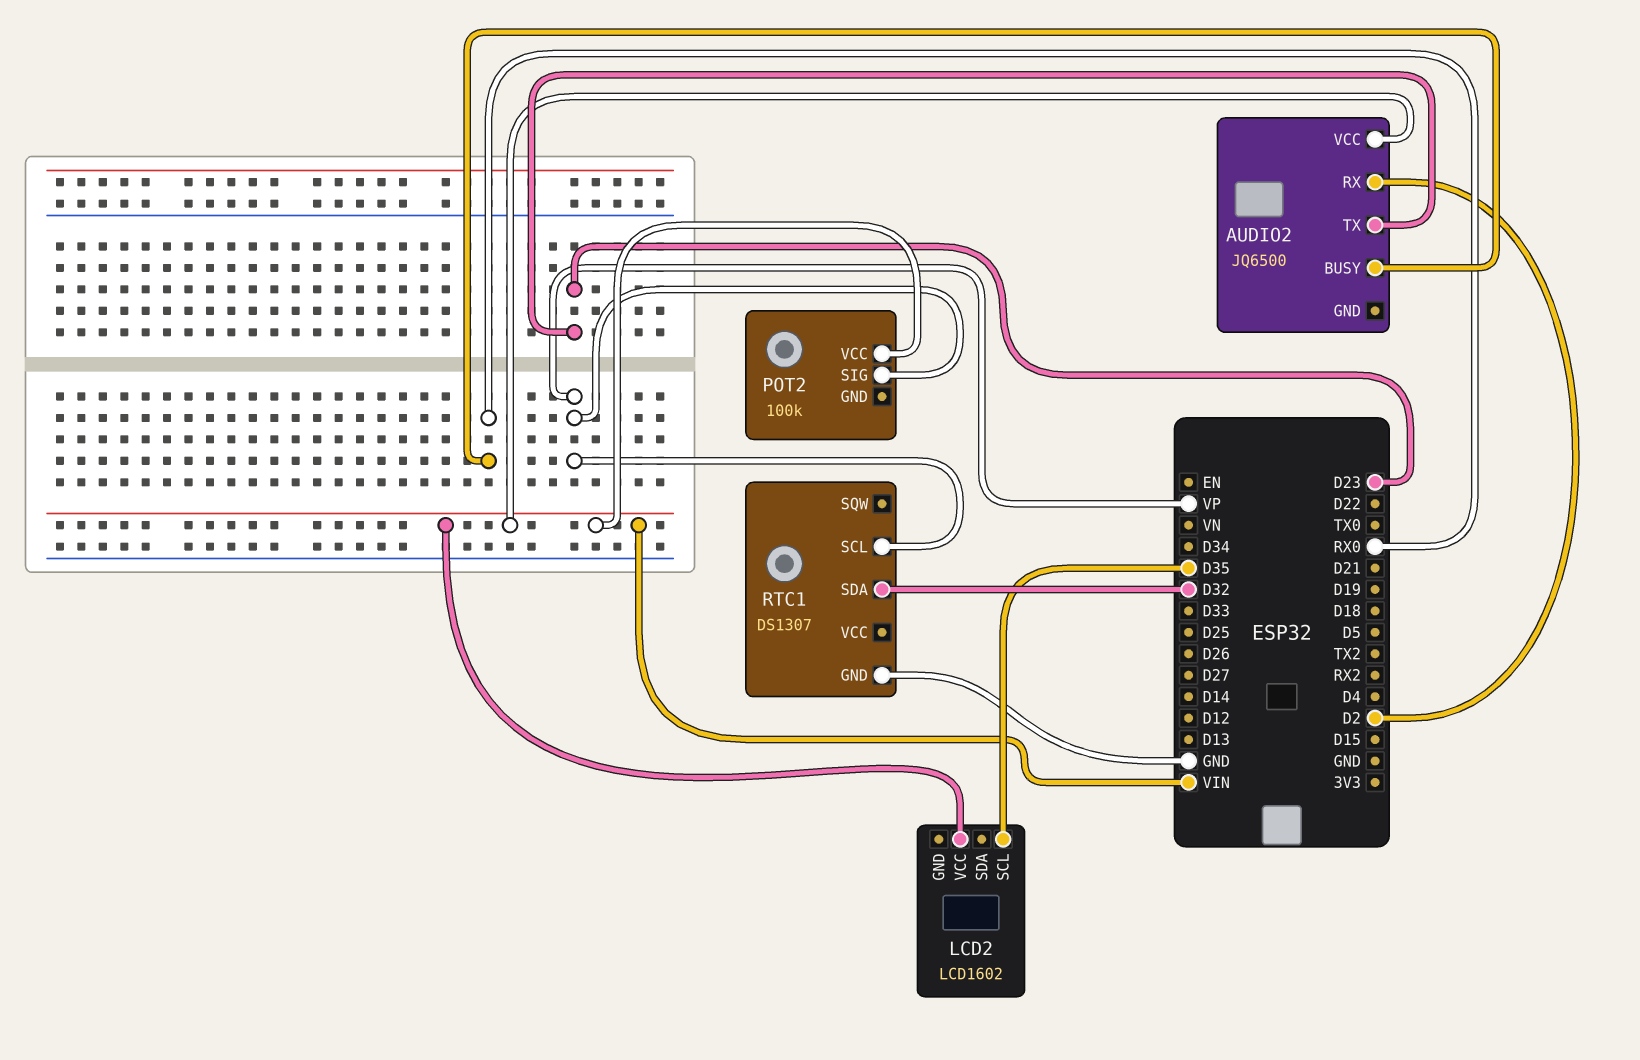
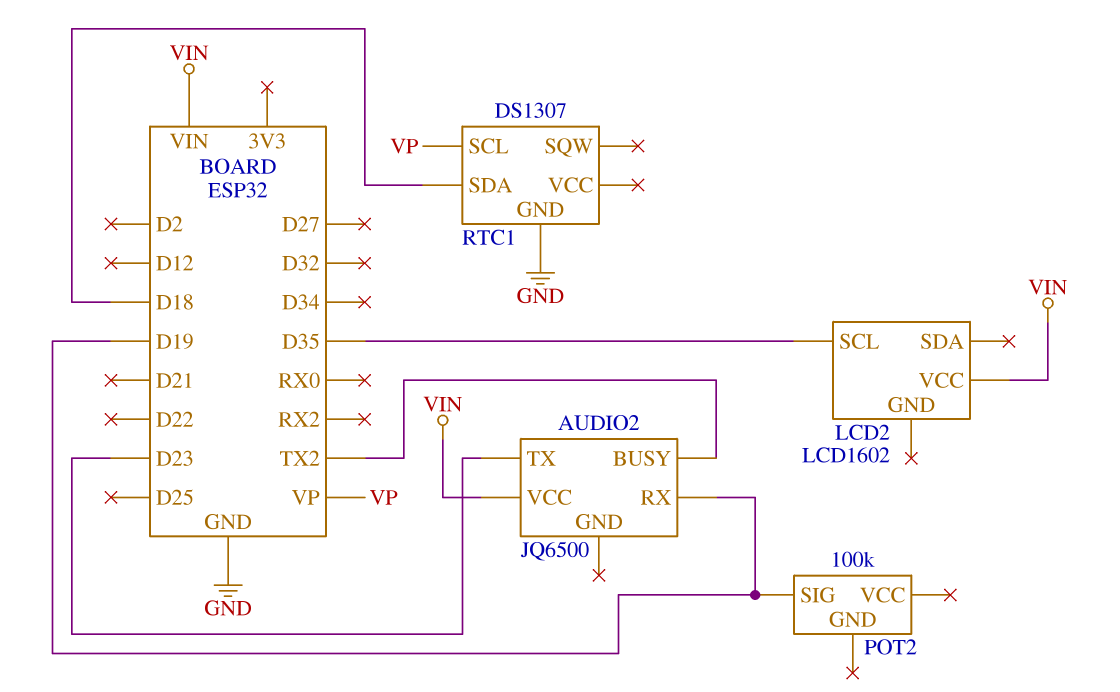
AUDIO2 pin BUSY: RX0 -> TX2
AUDIO2 pin RX: D2 -> D19
POT2 pin SIG: VP -> D19
POT2 pin VCC: VIN -> none
RTC1 pin SDA: D32 -> D18

